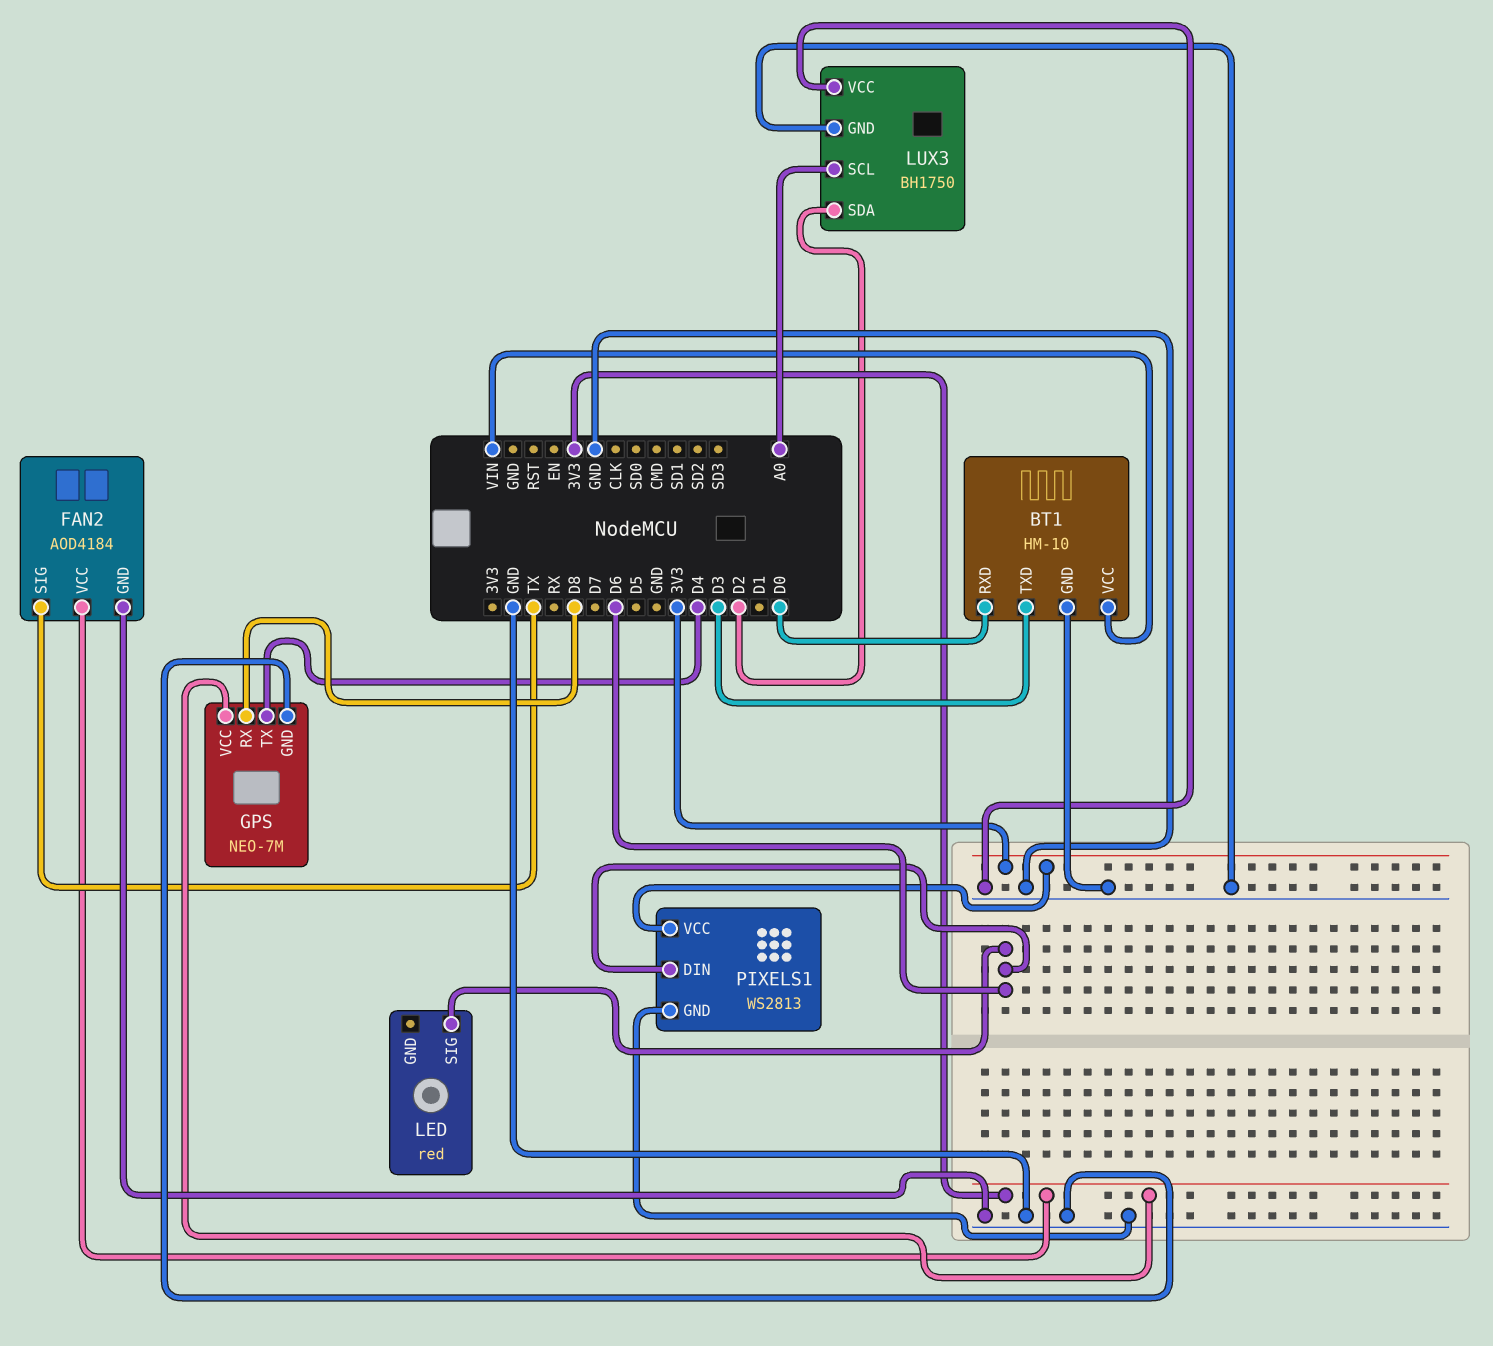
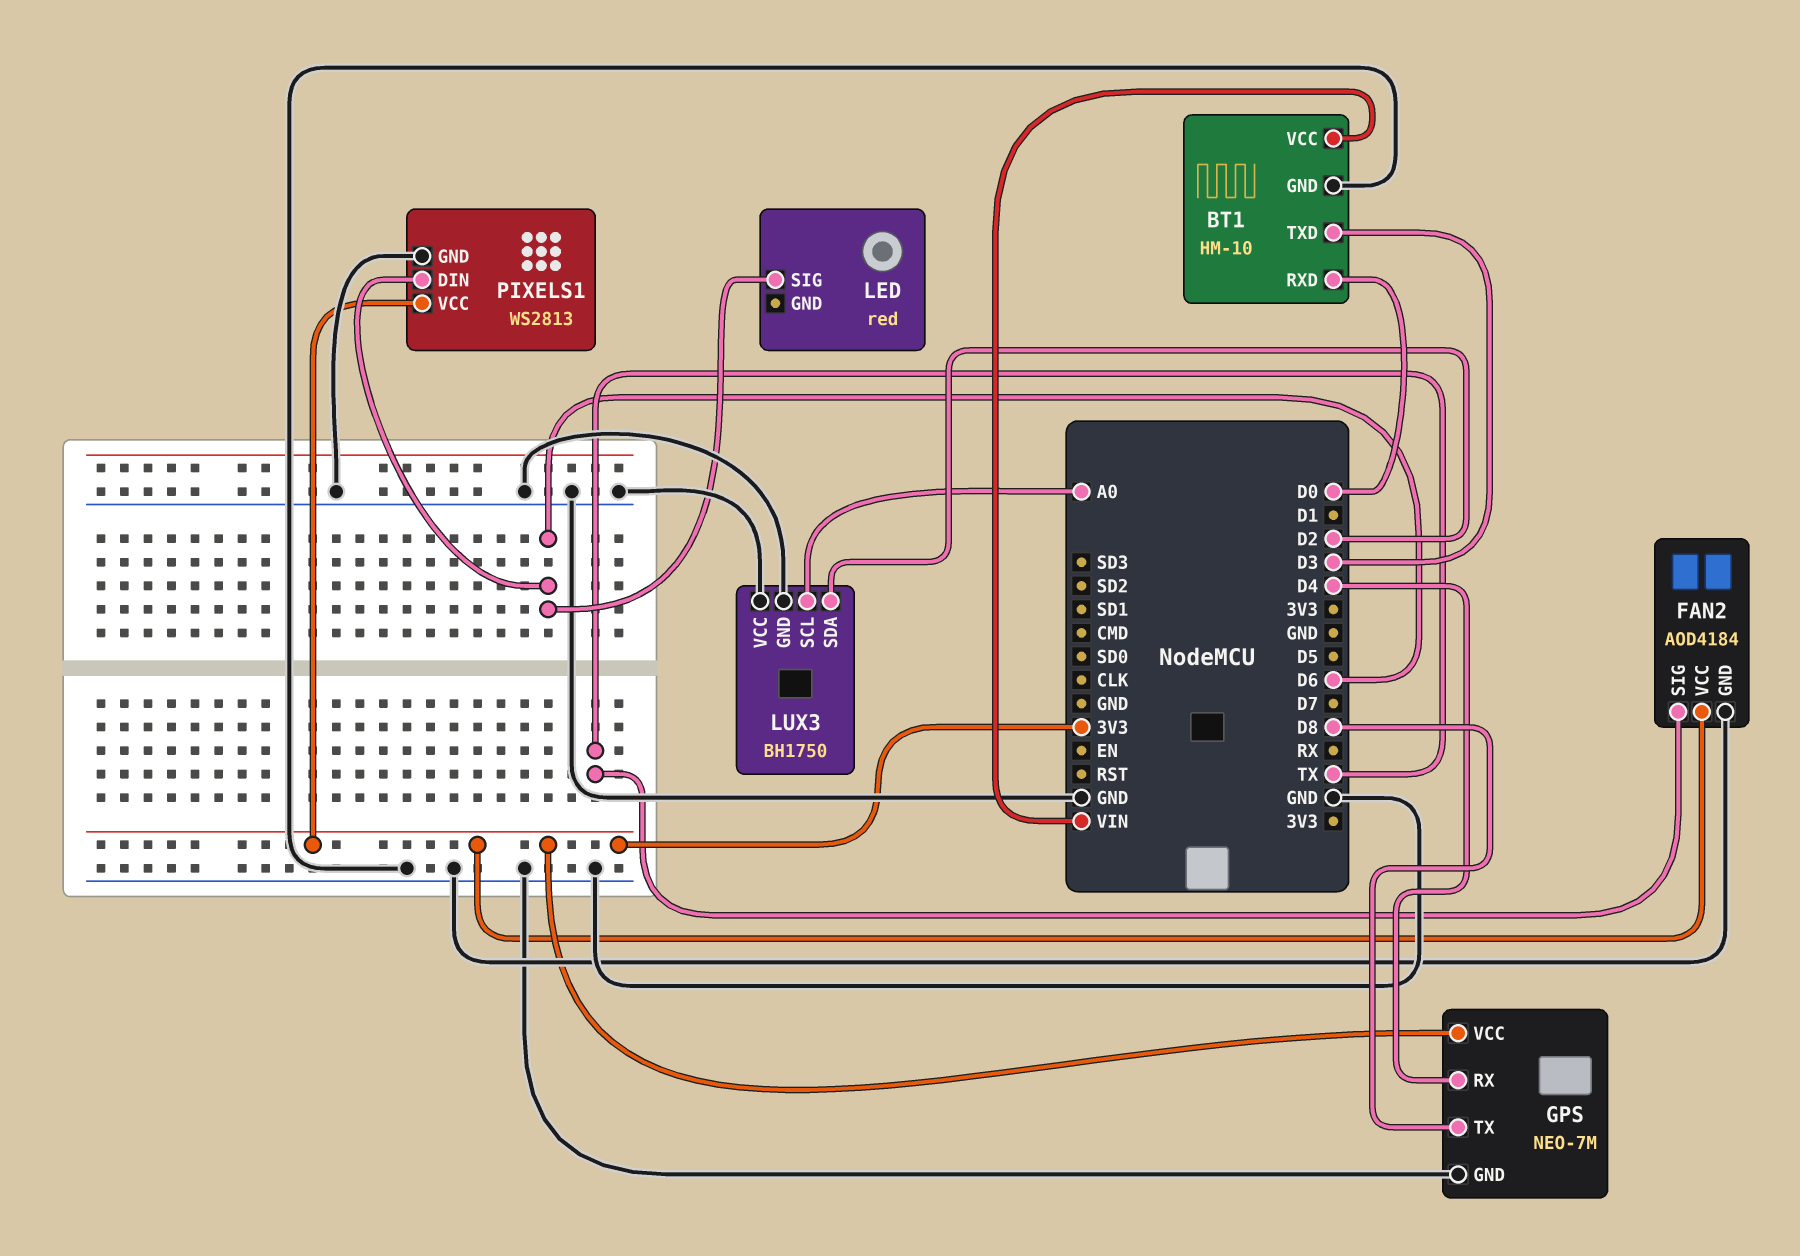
GPS pin RX: D8 -> D4
GPS pin TX: D4 -> D8

